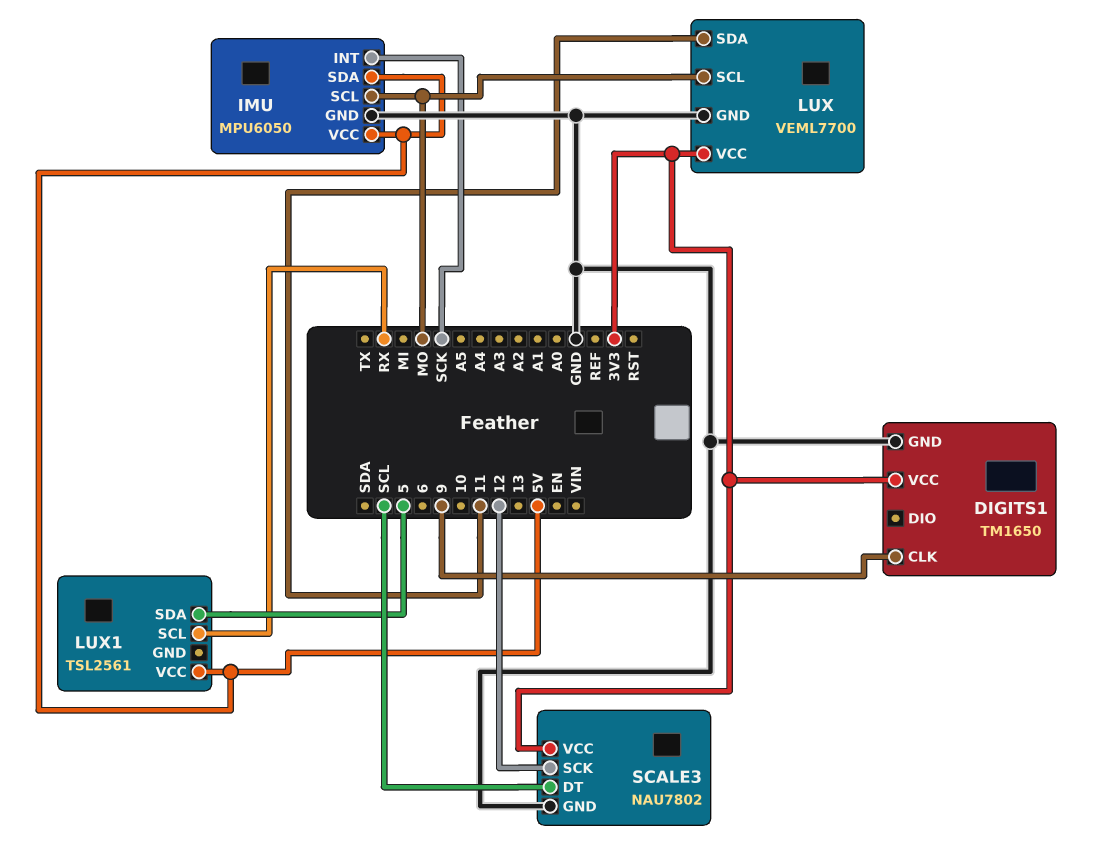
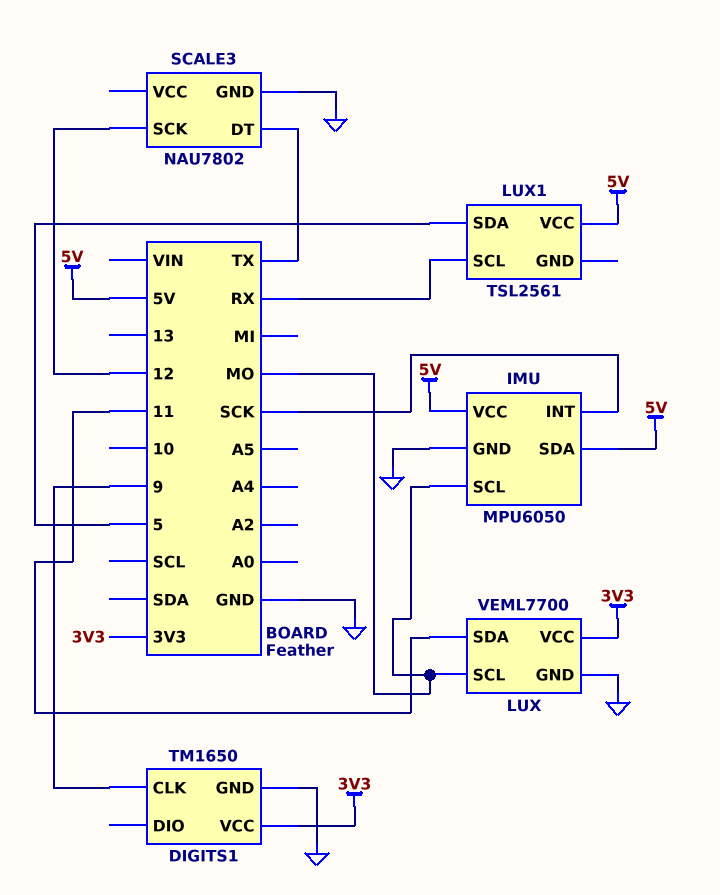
SCALE3 pin DT: SCL -> TX
SCALE3 pin VCC: 3V3 -> none

